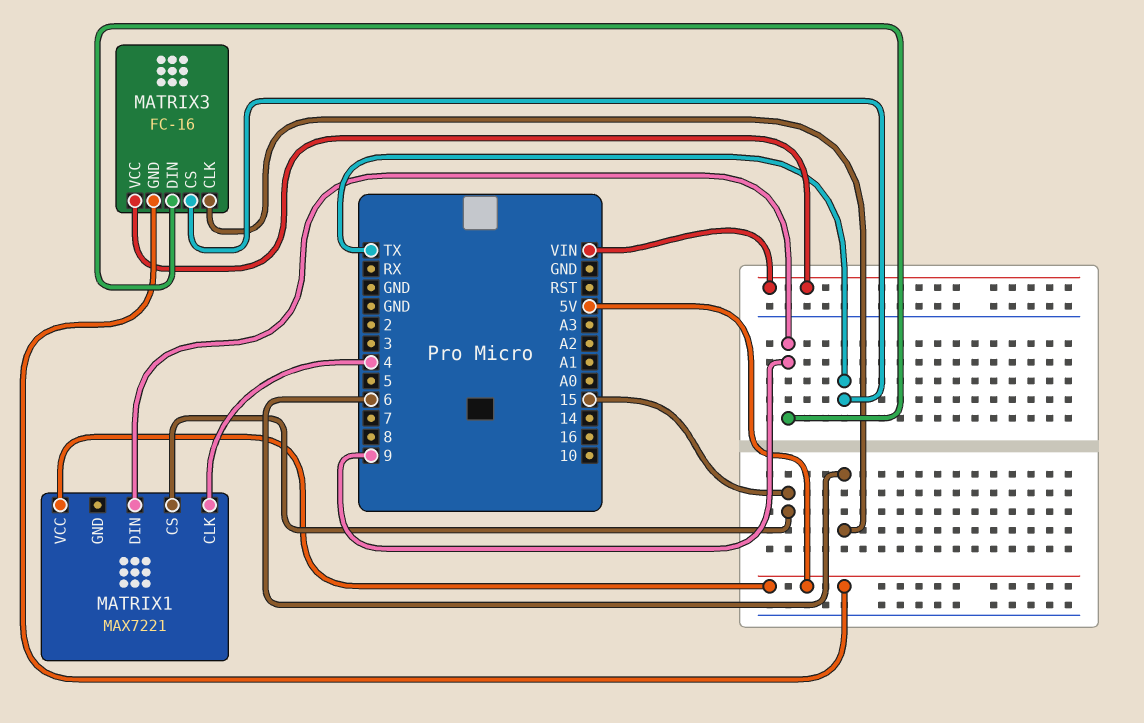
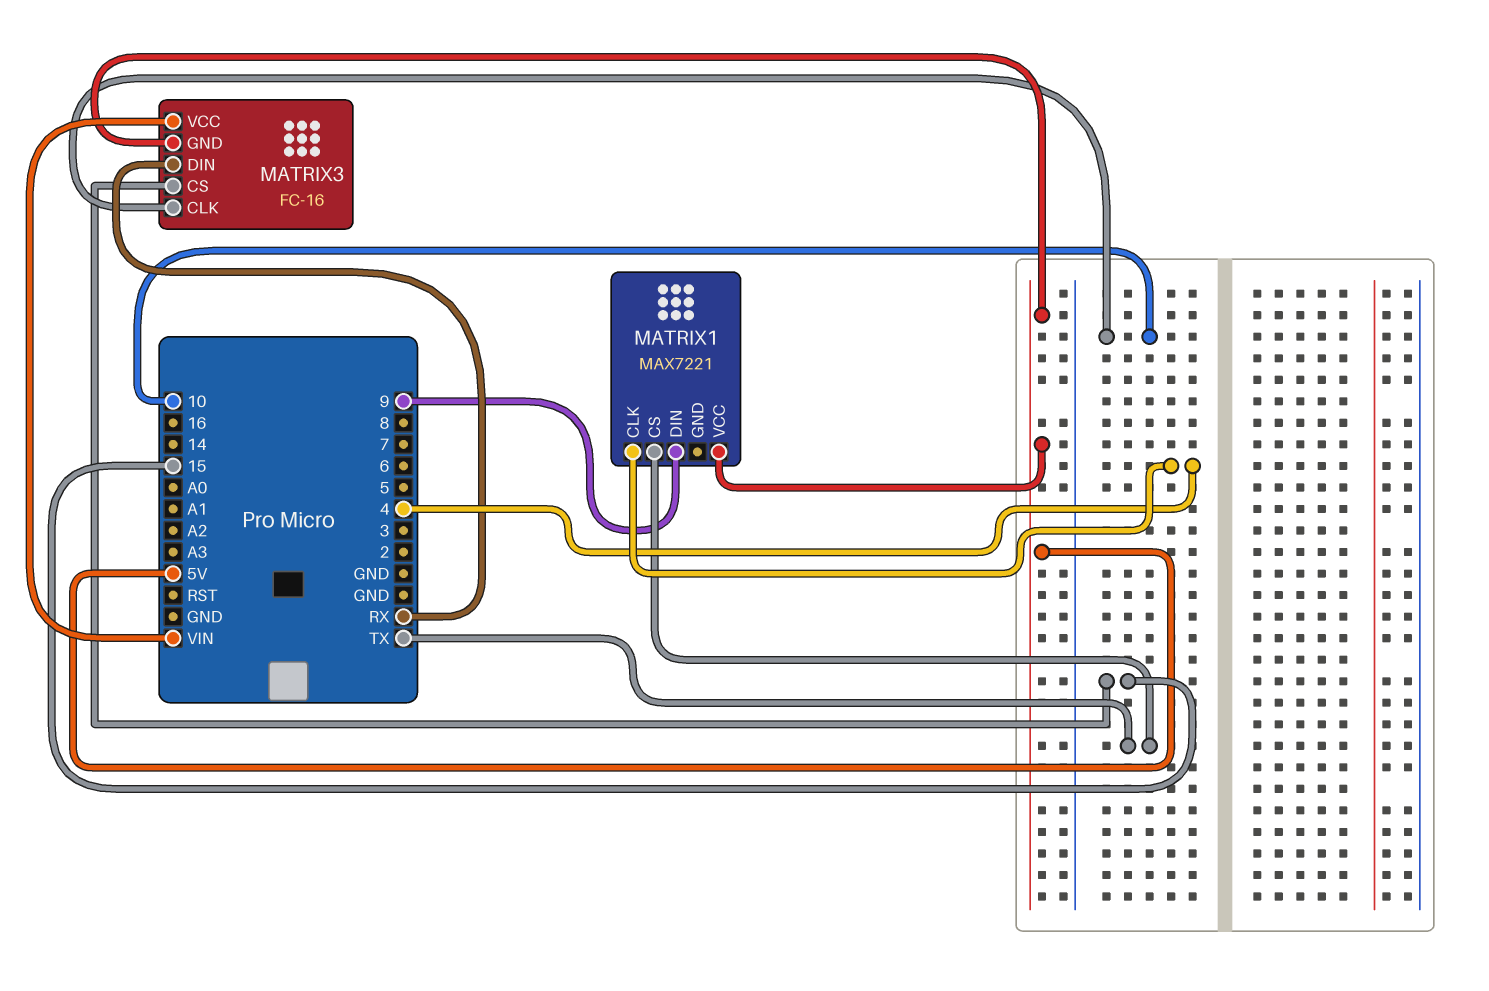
MATRIX1 pin CS: 15 -> TX
MATRIX3 pin CLK: 6 -> 10
MATRIX3 pin CS: TX -> 15
MATRIX3 pin DIN: 9 -> RX

